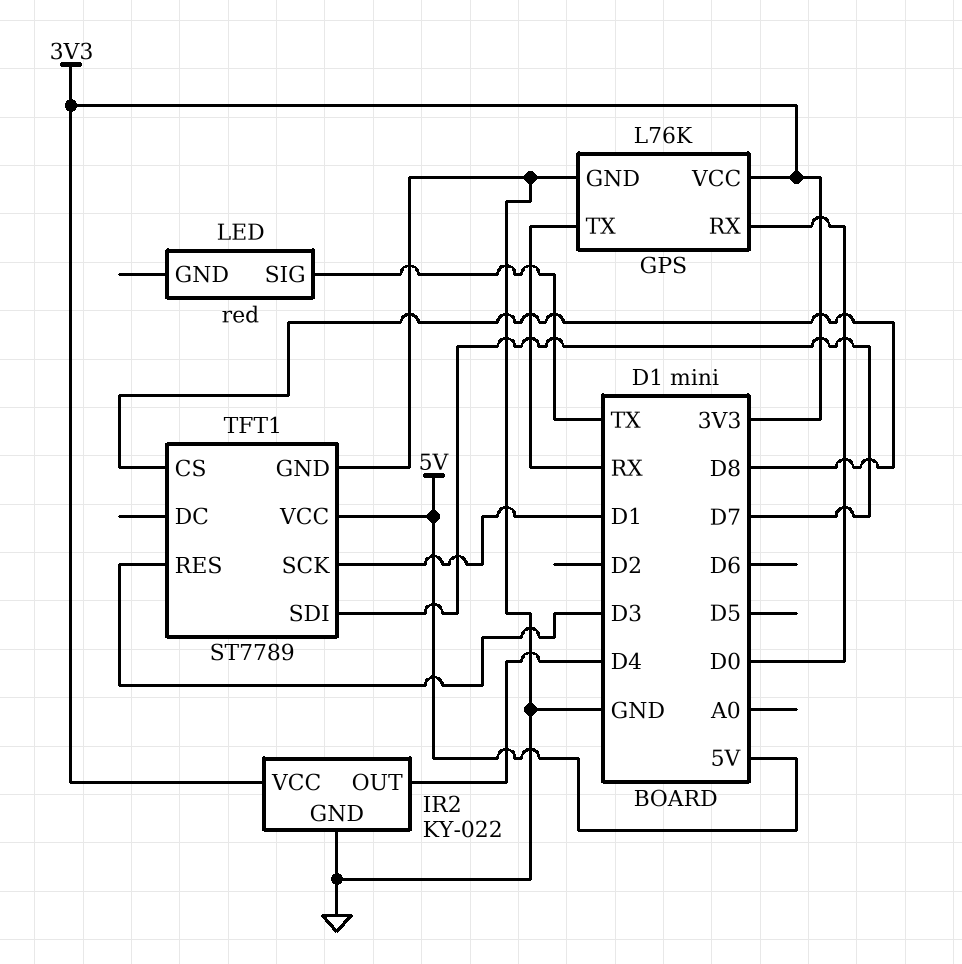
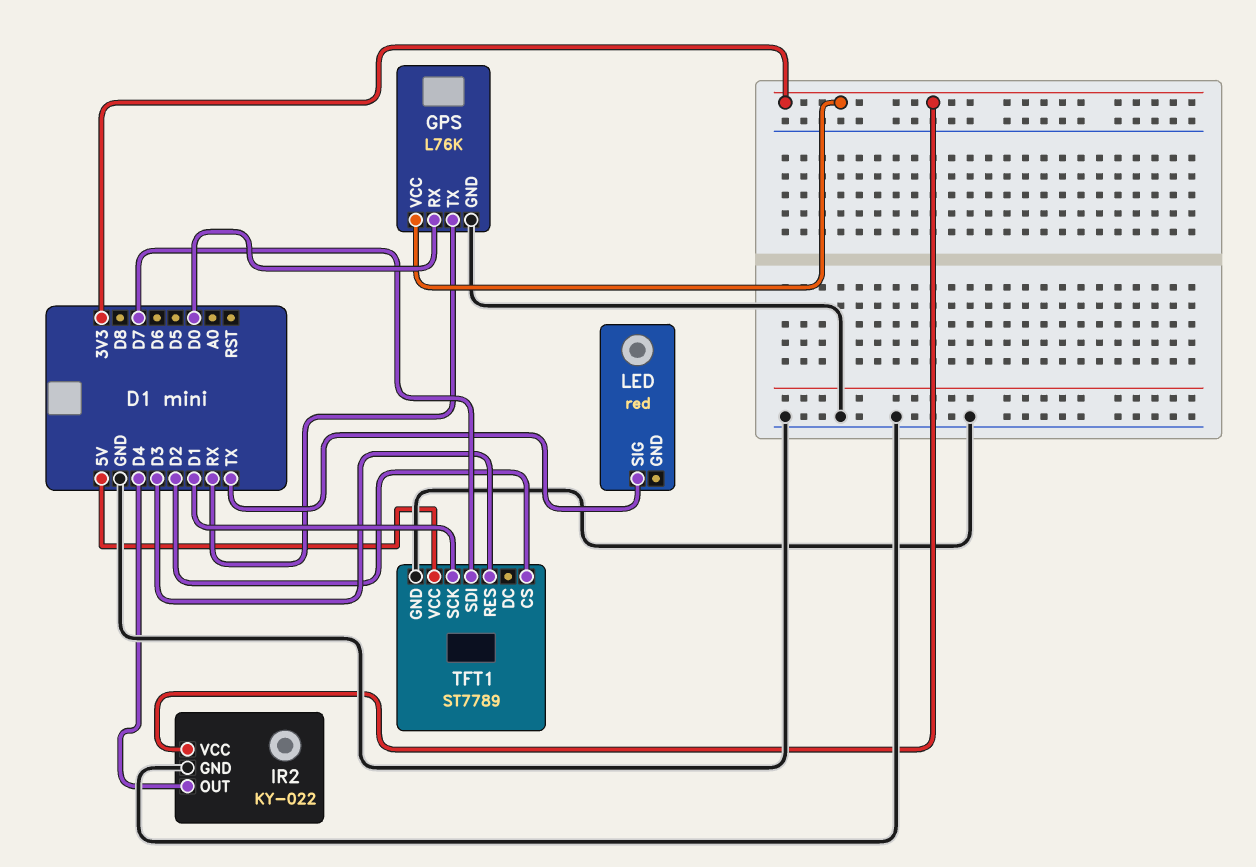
TFT1 pin CS: D8 -> D2

